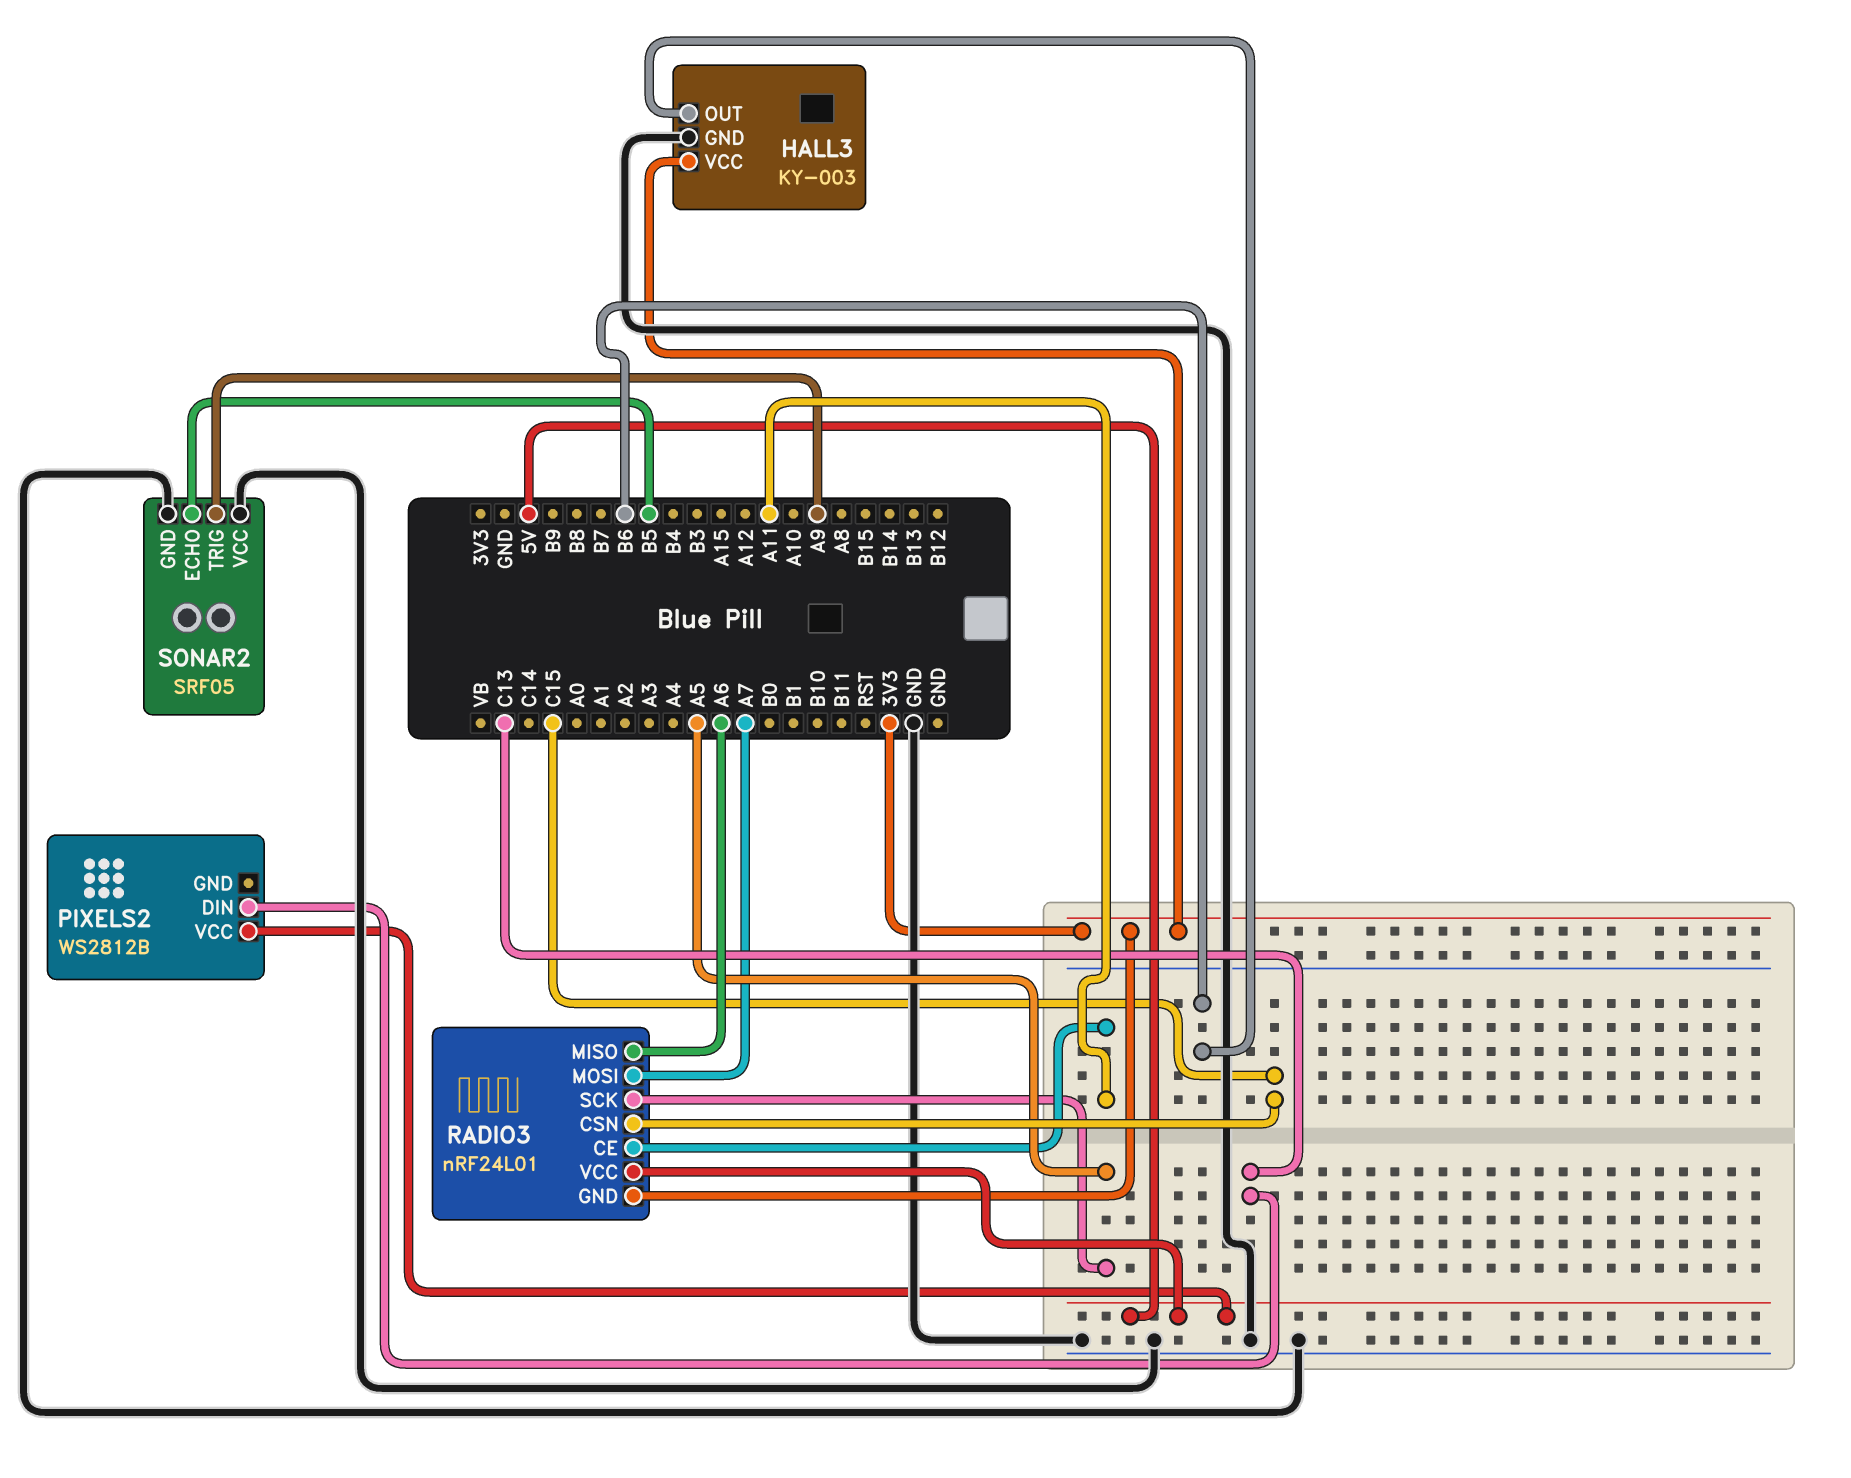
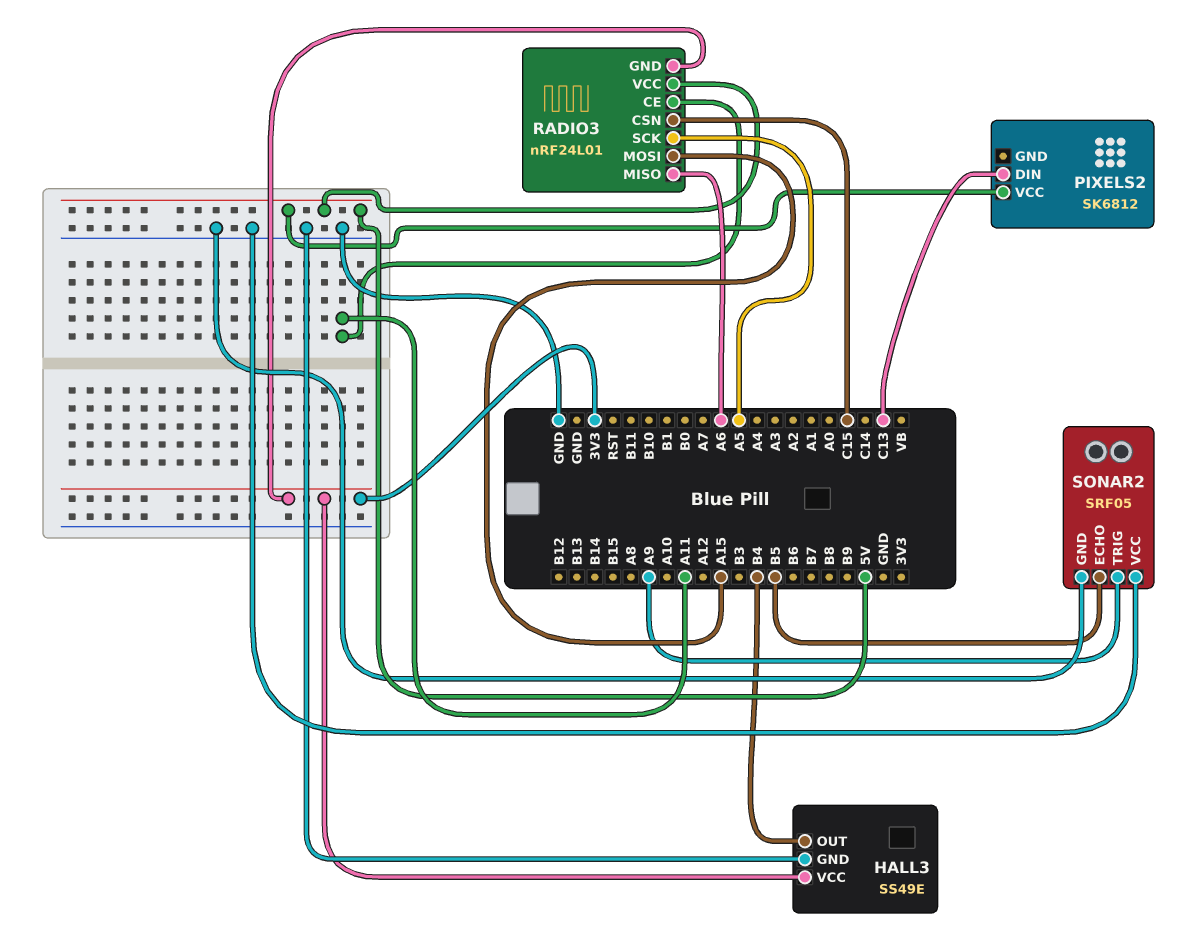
HALL3: KY-003 -> SS49E
HALL3 pin OUT: B6 -> B4
PIXELS2: WS2812B -> SK6812
RADIO3 pin MOSI: A7 -> A15

